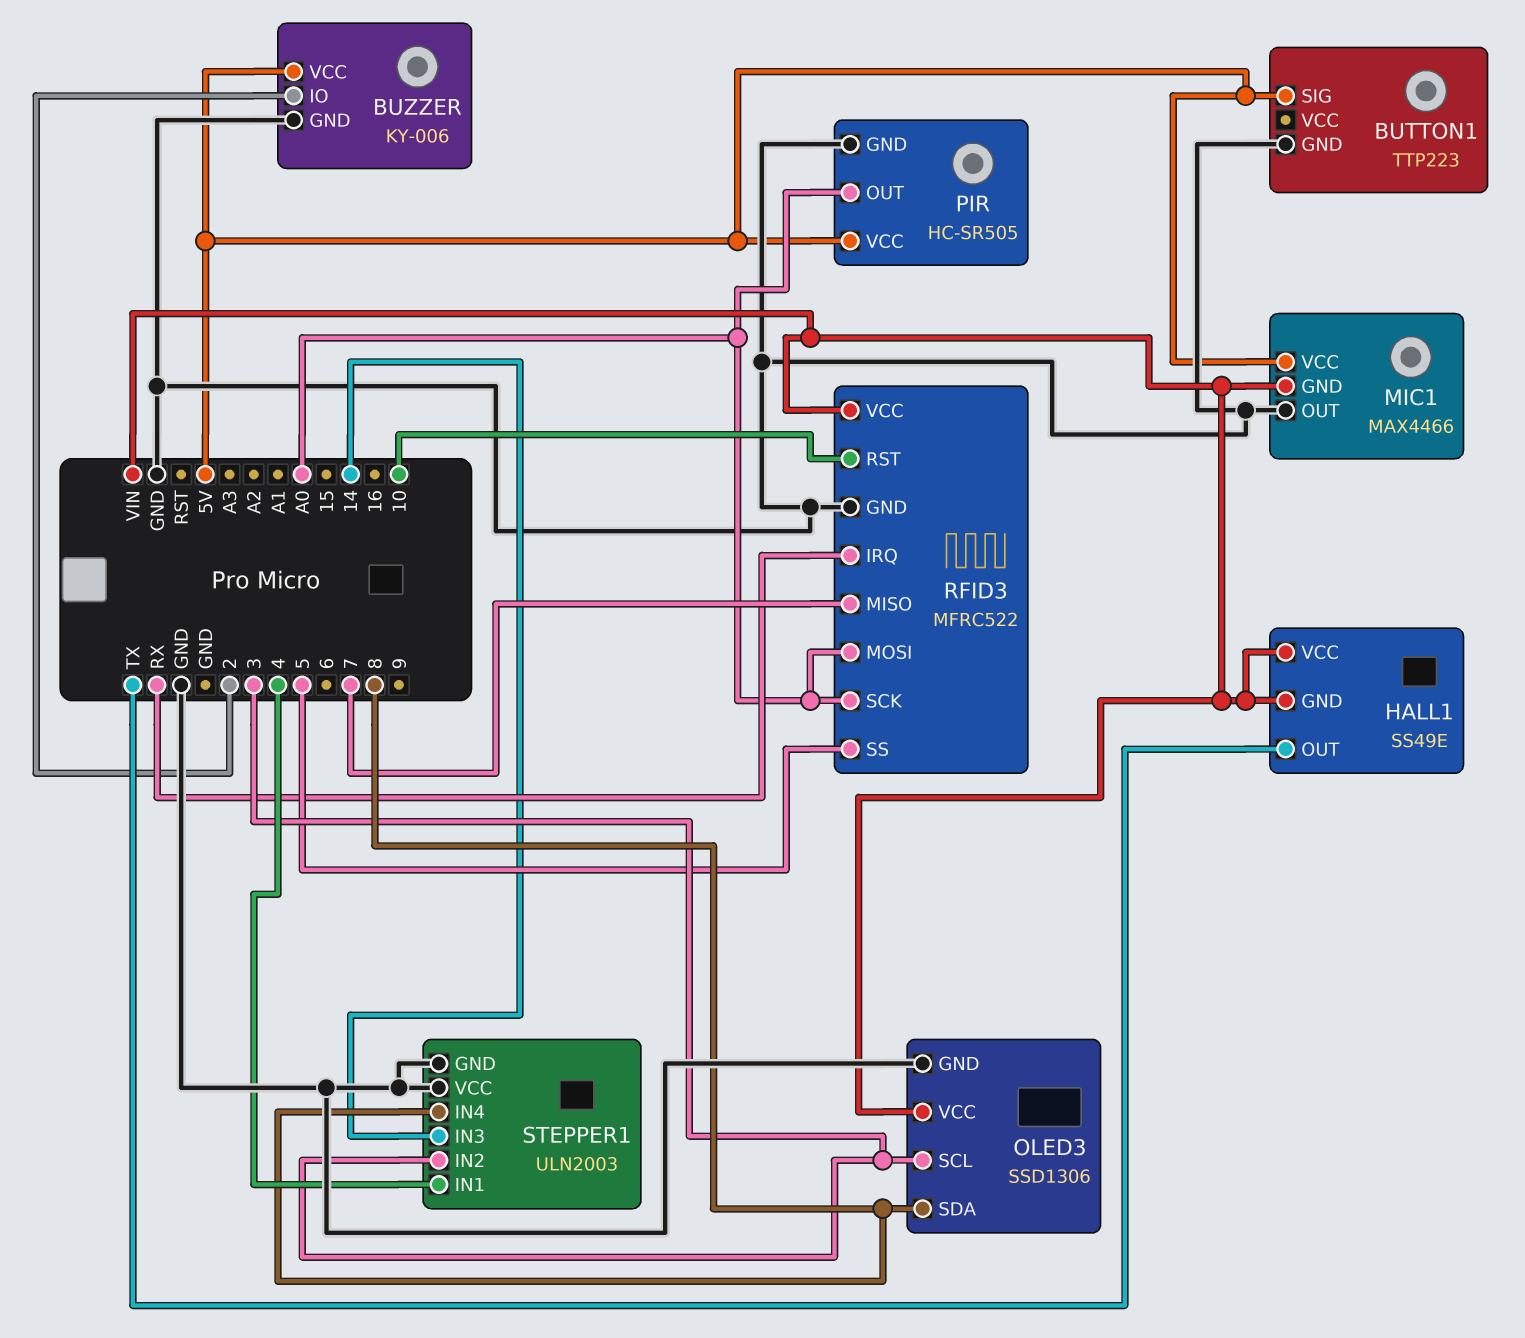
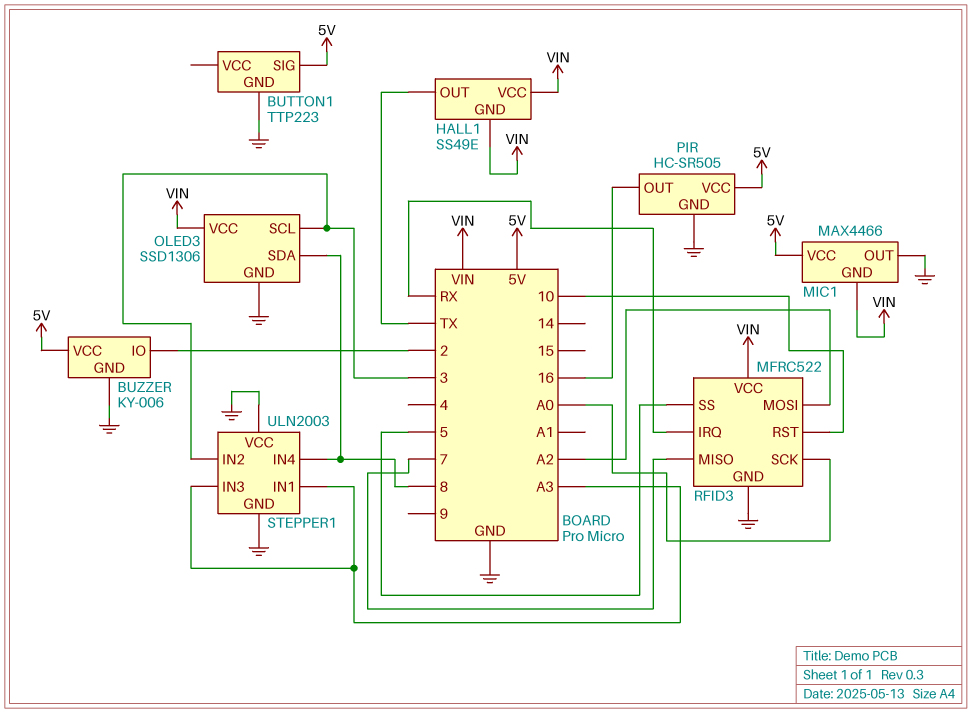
PIR pin OUT: A0 -> 16
RFID3 pin MOSI: A0 -> A2
STEPPER1 pin IN1: 4 -> A3
STEPPER1 pin IN3: 14 -> A3

